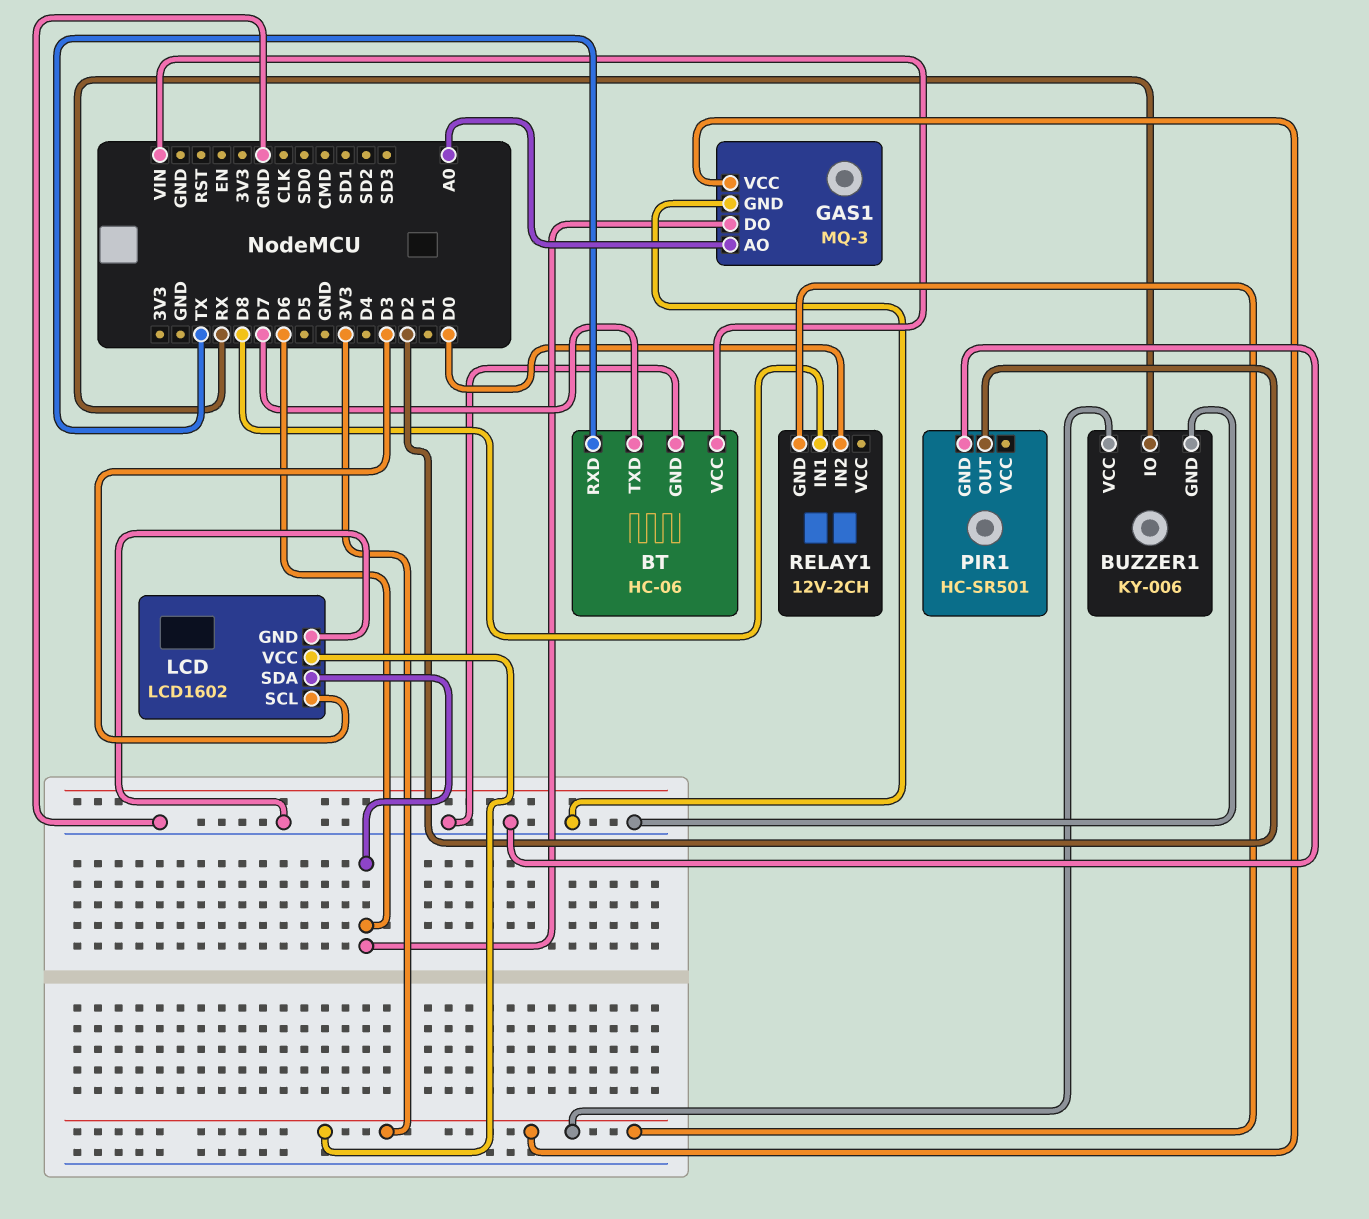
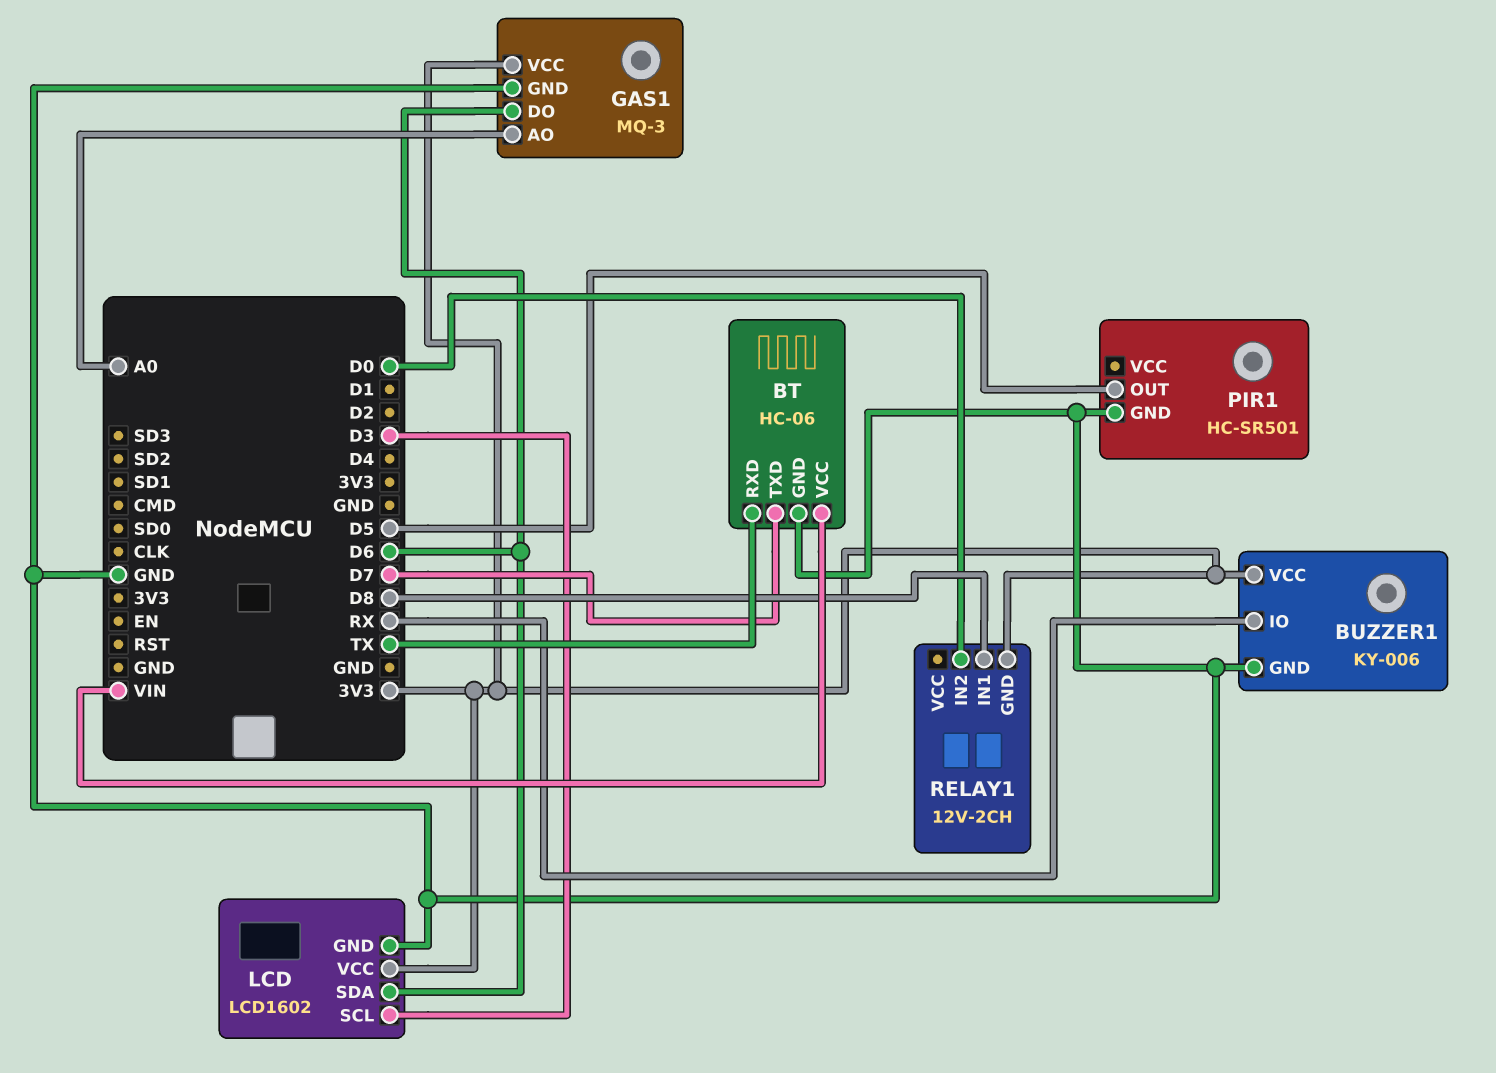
PIR1 pin OUT: D2 -> D5

